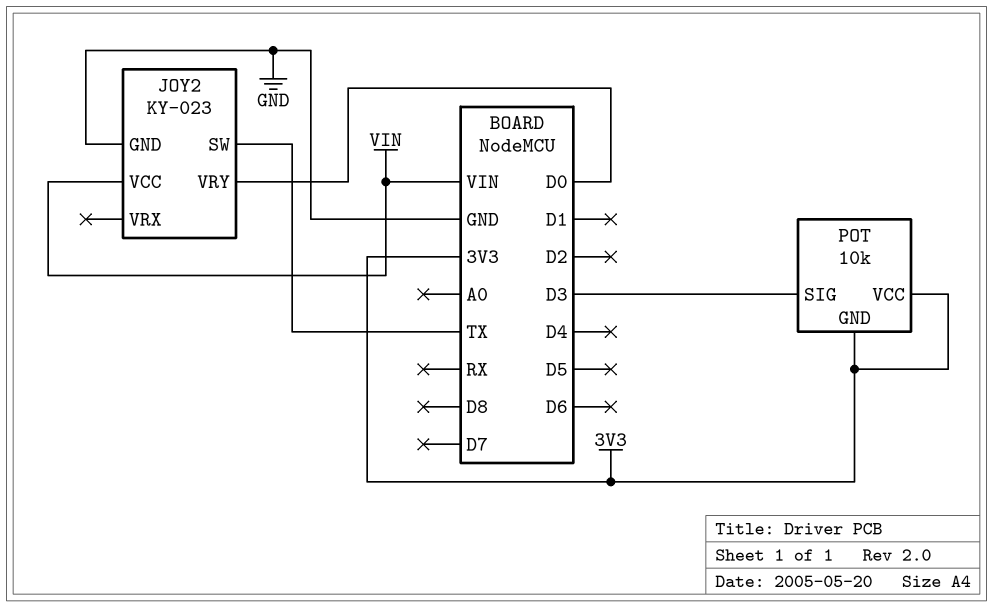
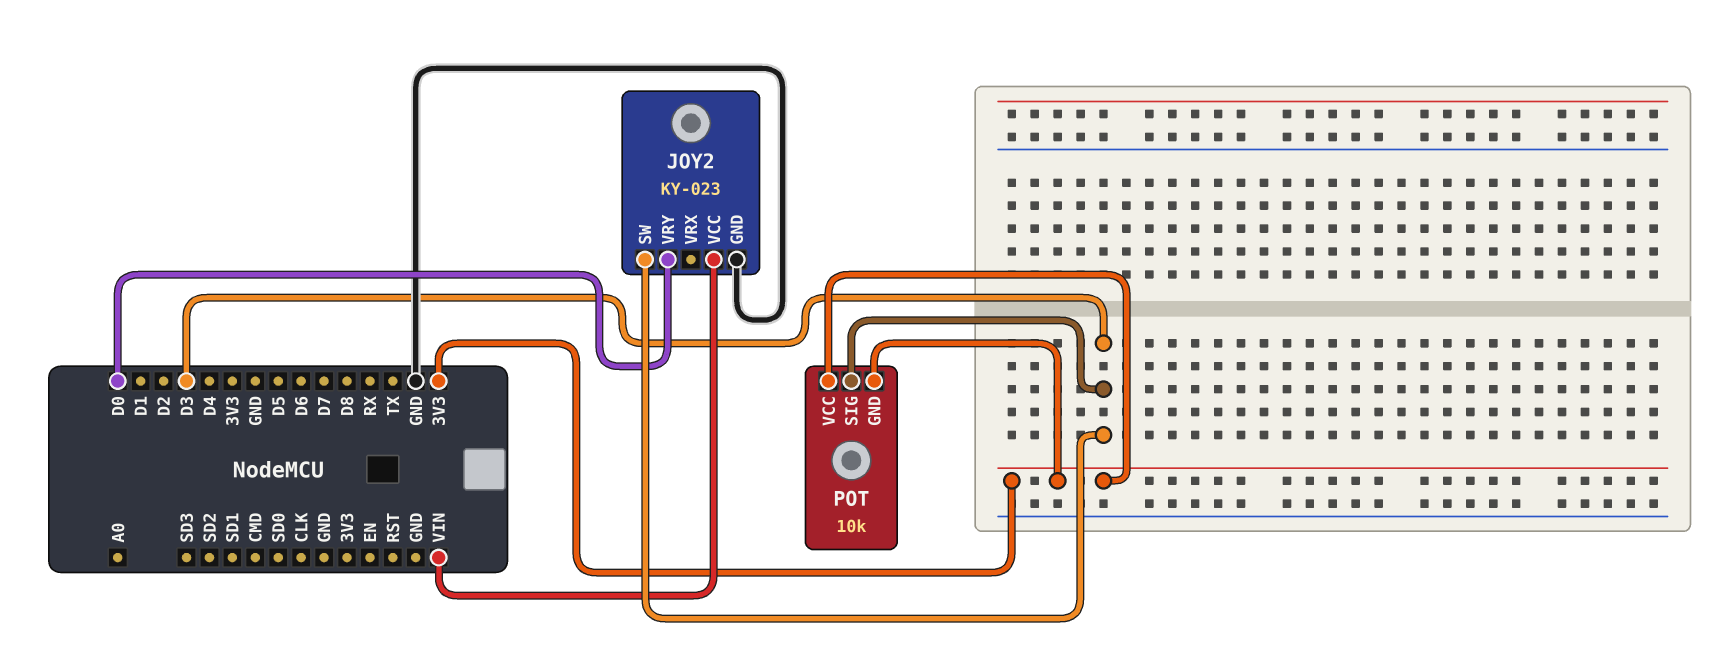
JOY2 pin SW: TX -> D3

